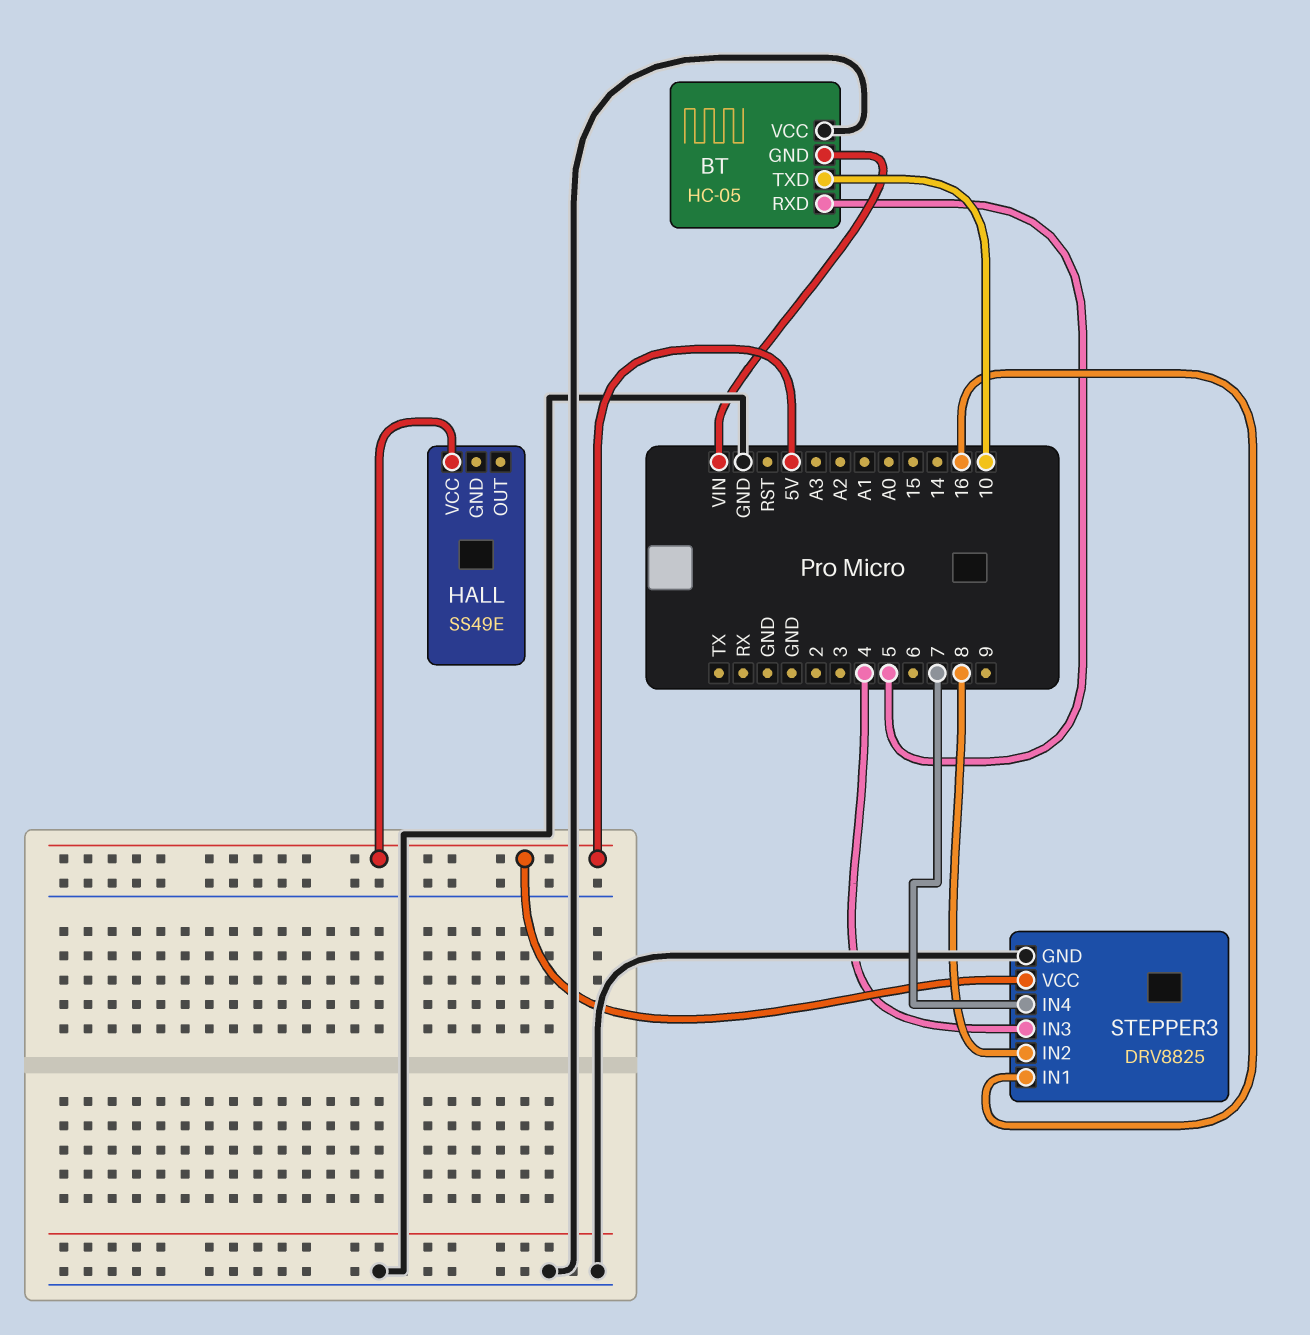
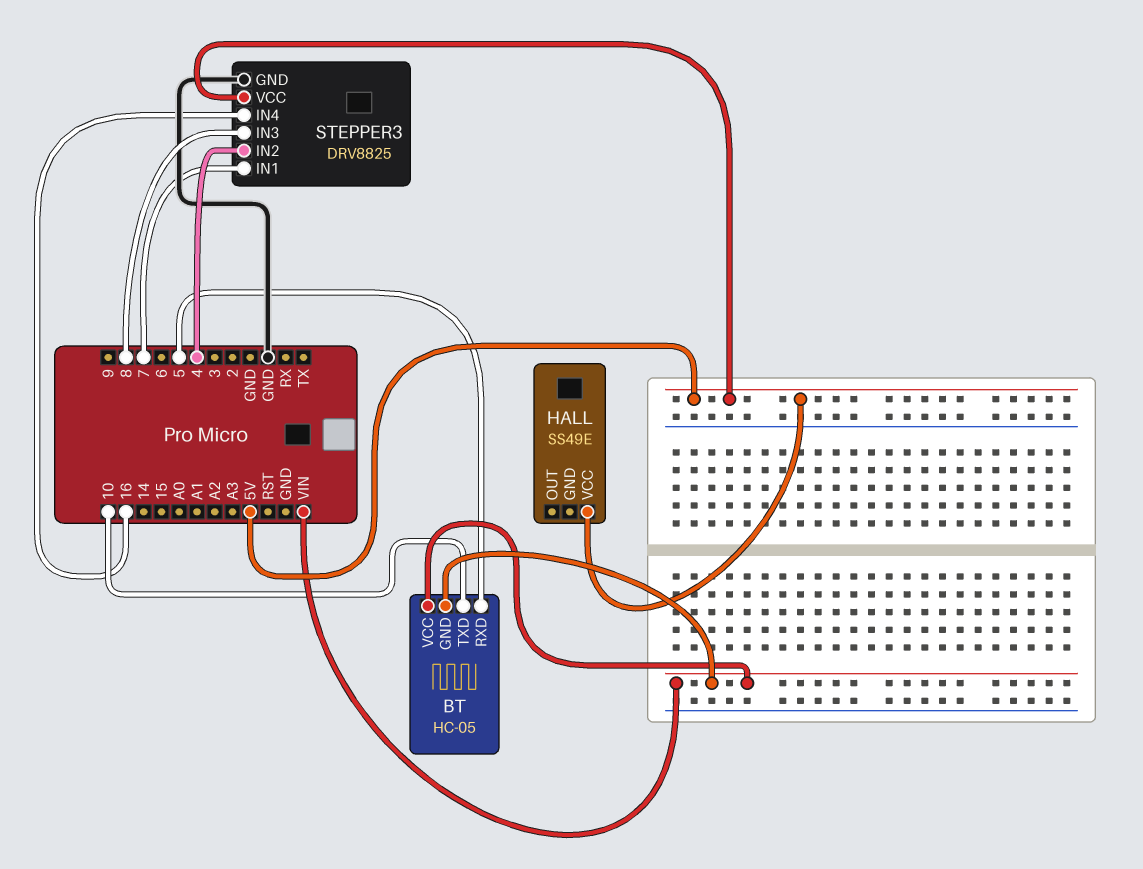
BT pin VCC: GND -> VIN
STEPPER3 pin IN1: 16 -> 7
STEPPER3 pin IN2: 8 -> 4
STEPPER3 pin IN3: 4 -> 8
STEPPER3 pin IN4: 7 -> 16

